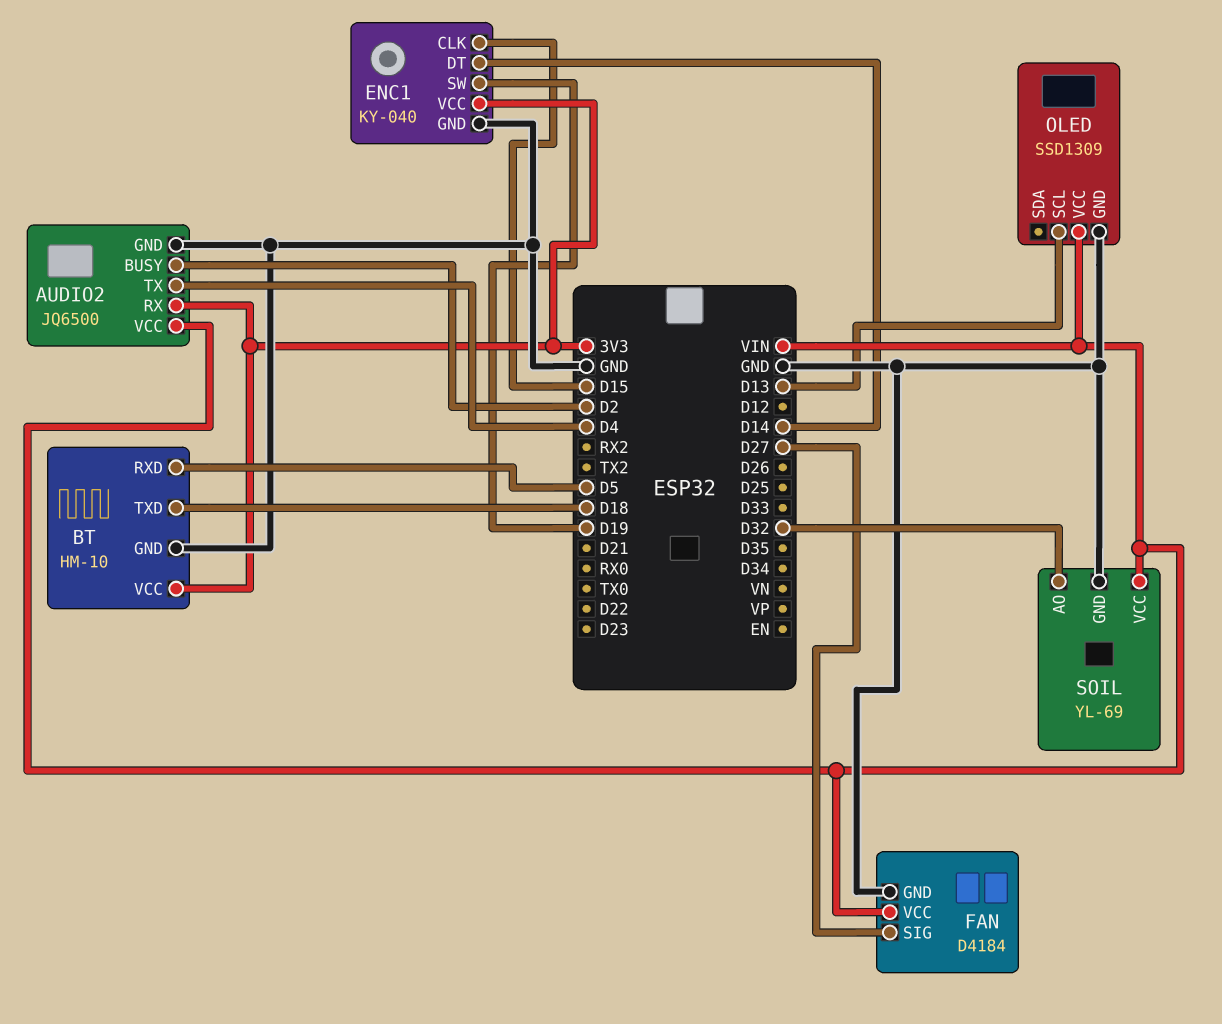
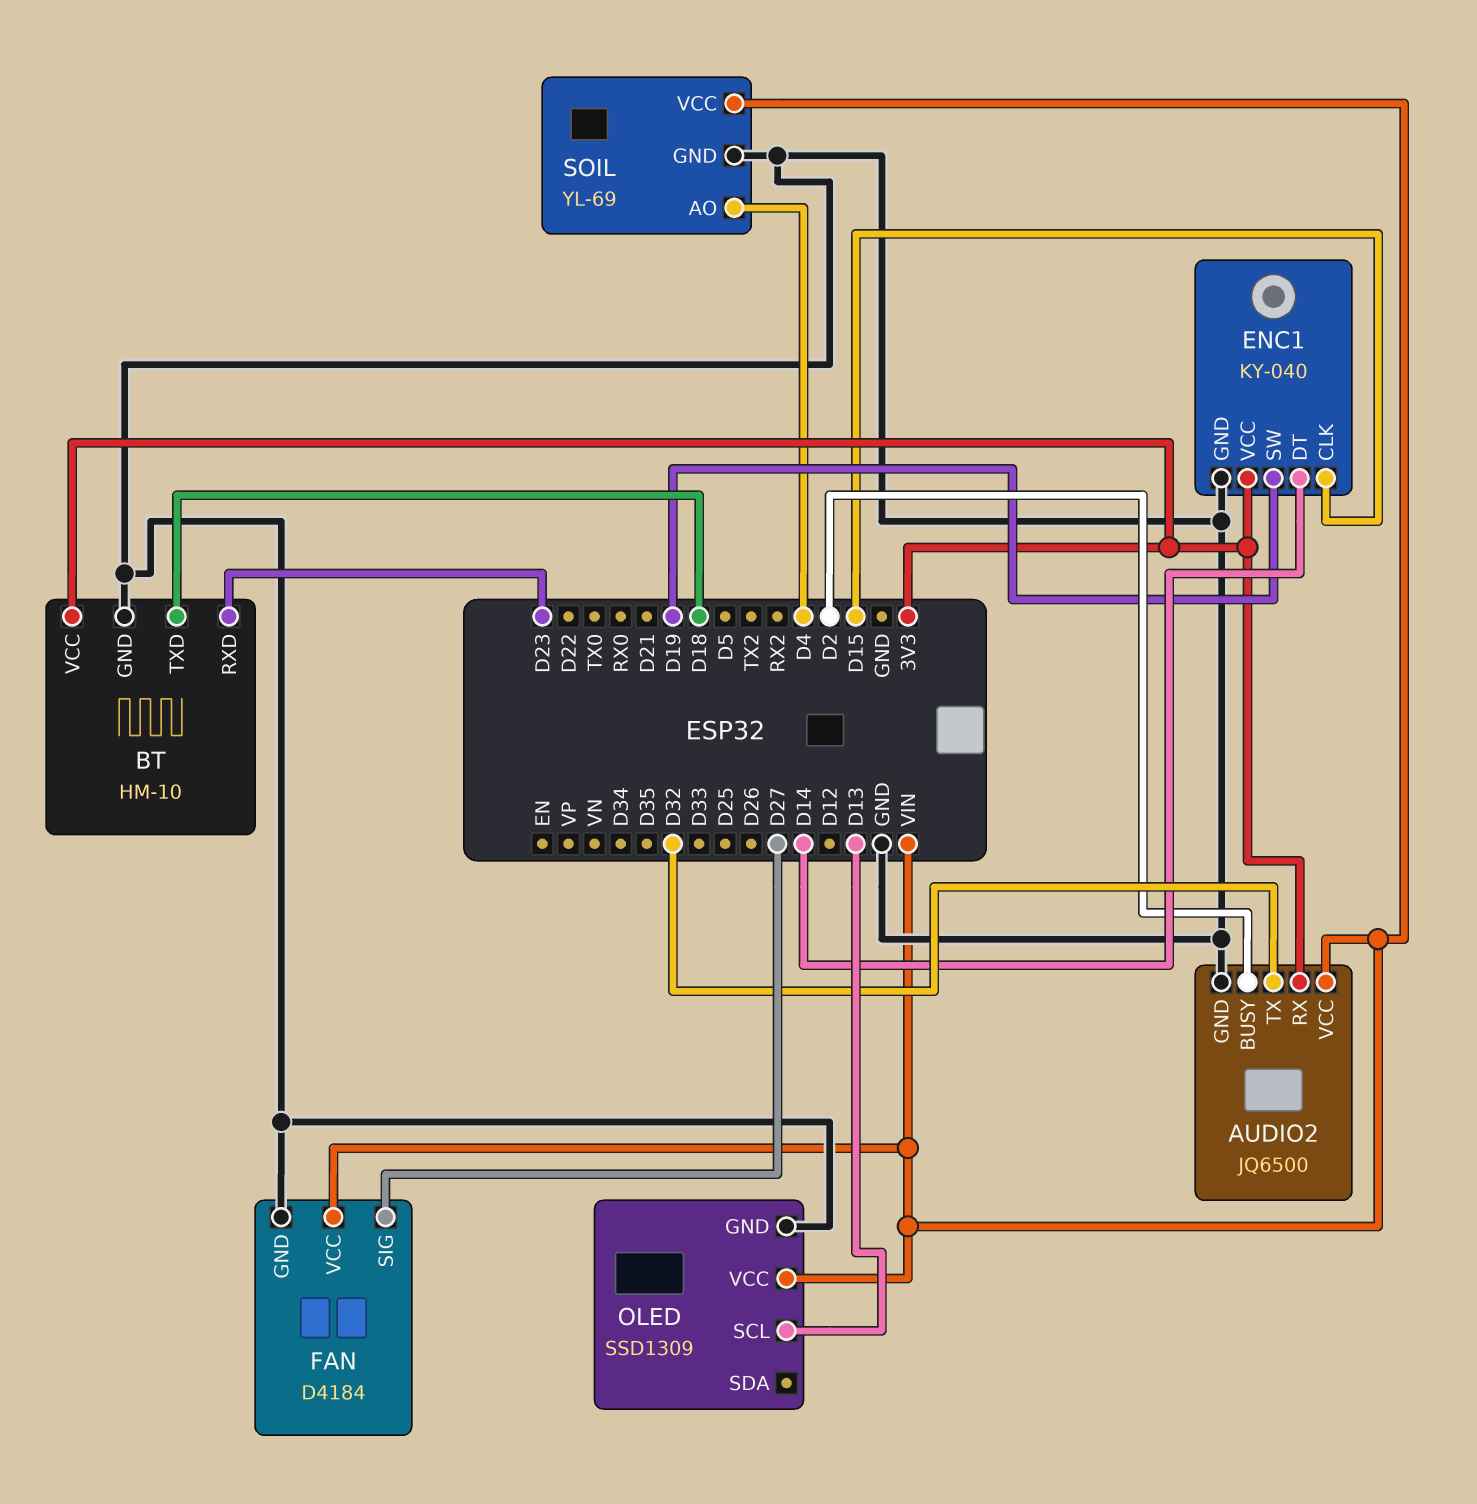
AUDIO2 pin TX: D4 -> D32
BT pin RXD: D5 -> D23
SOIL pin AO: D32 -> D4

